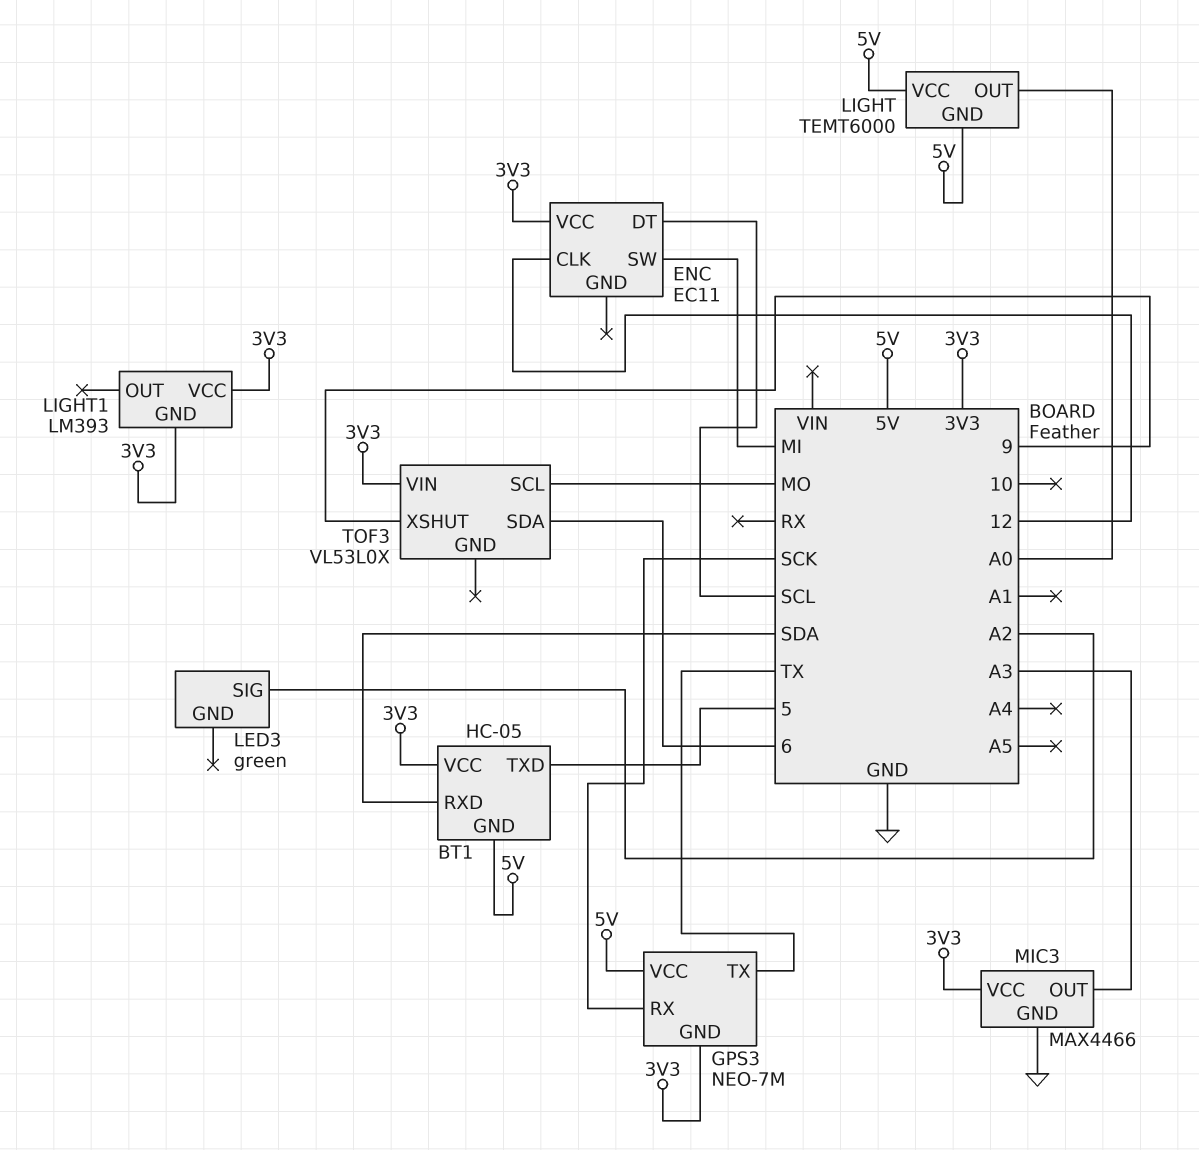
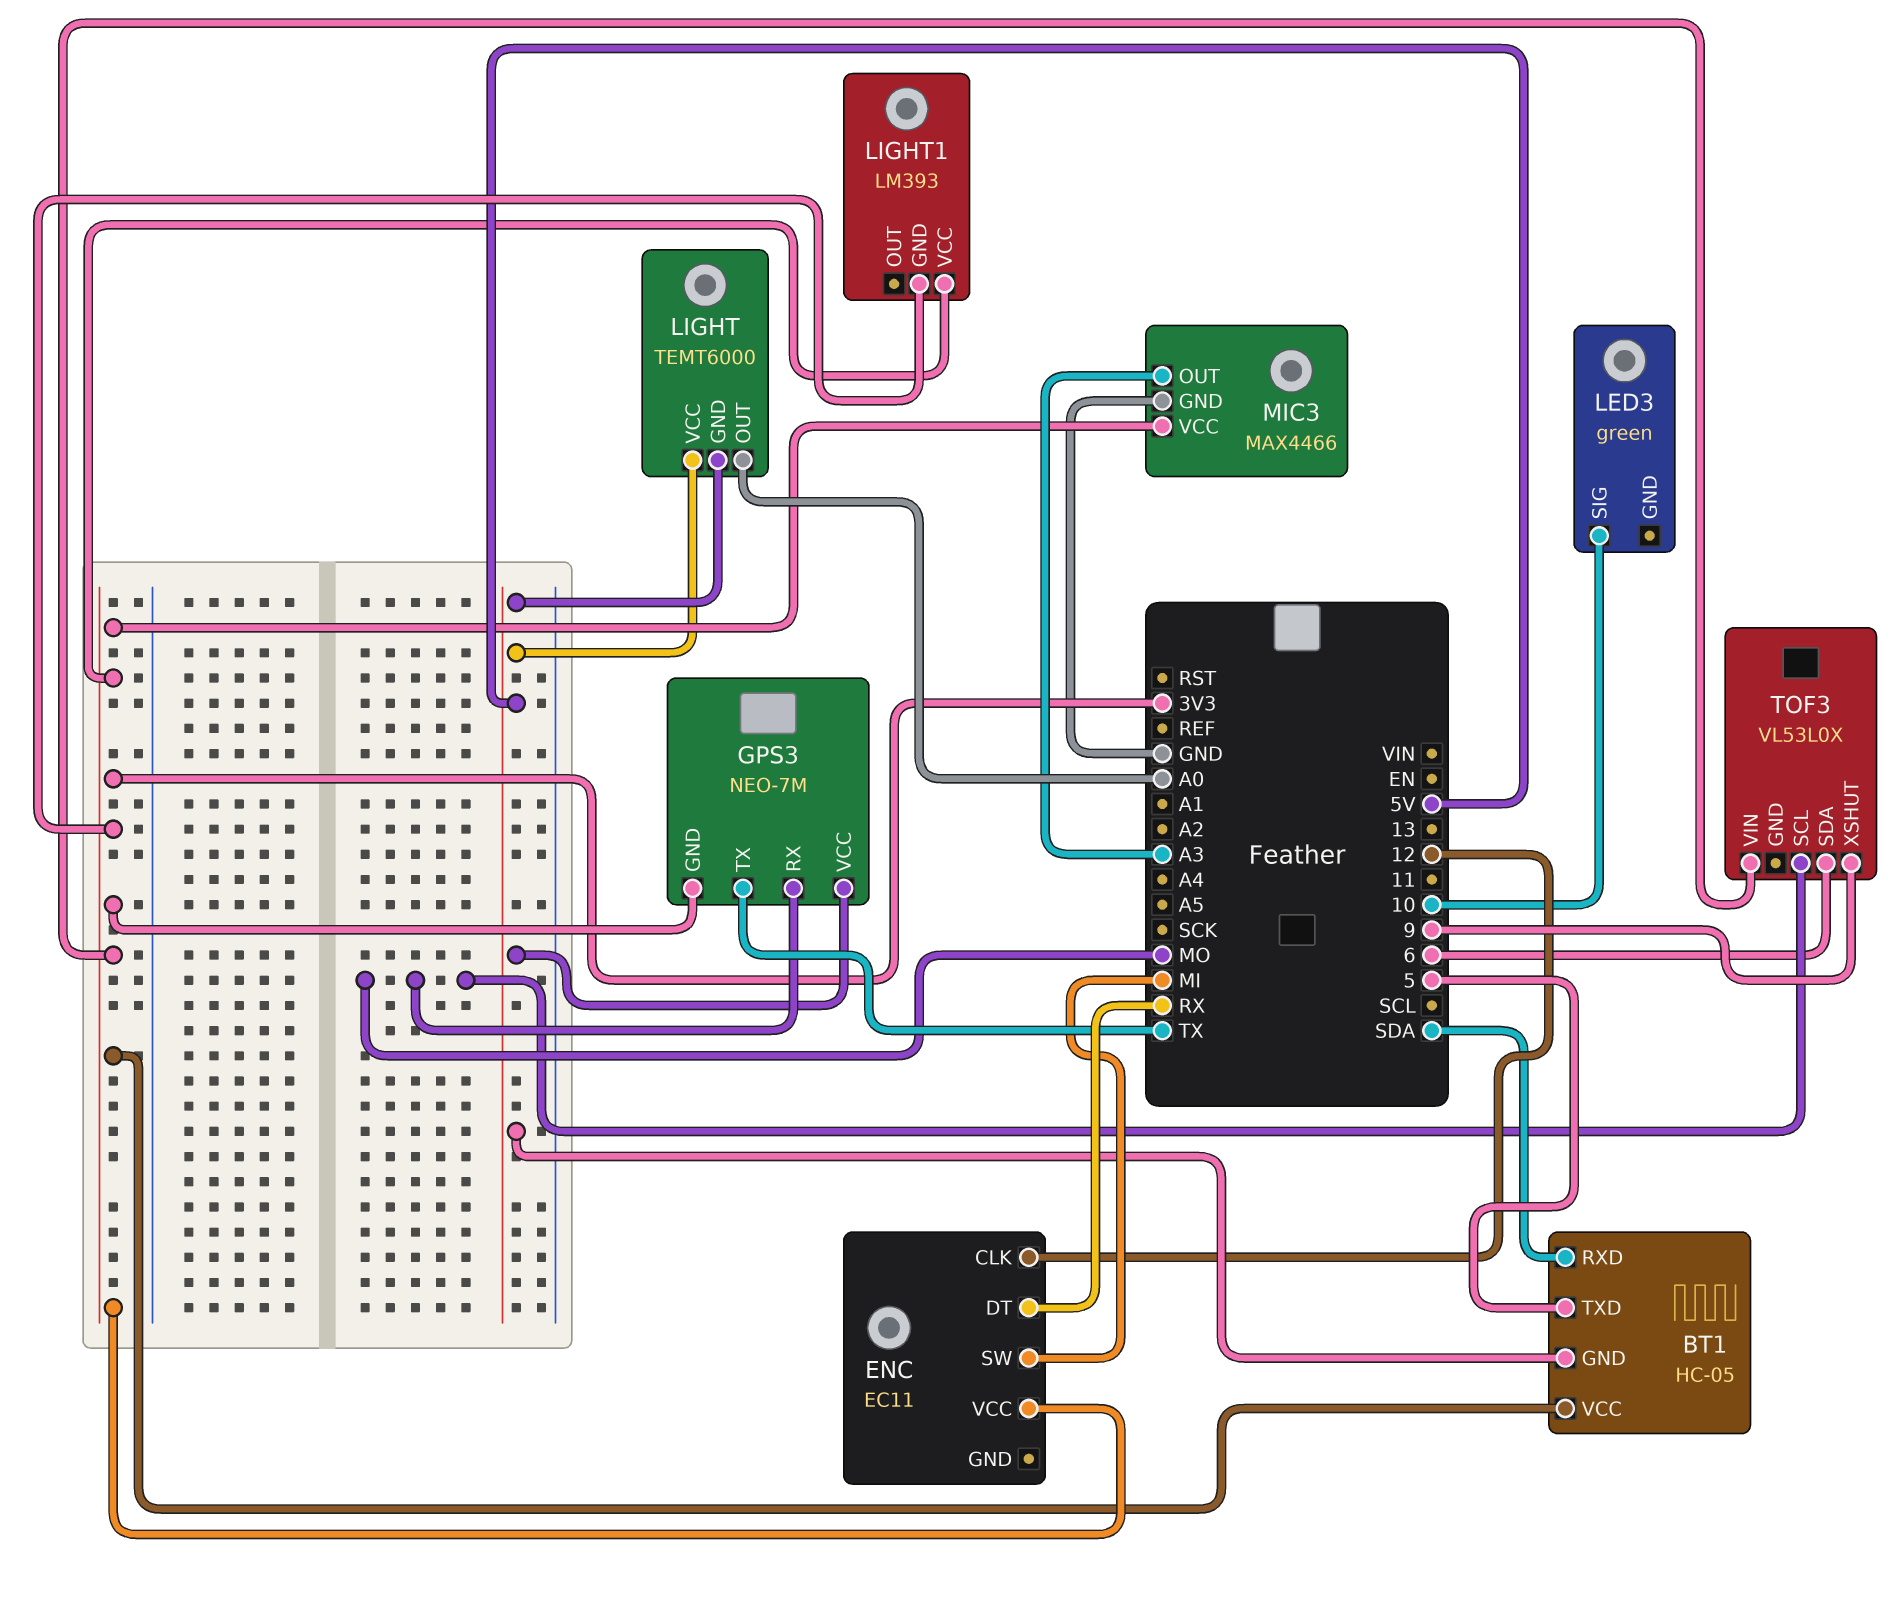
ENC pin DT: SCL -> RX
GPS3 pin RX: SCK -> MO
LED3 pin SIG: A2 -> 10

